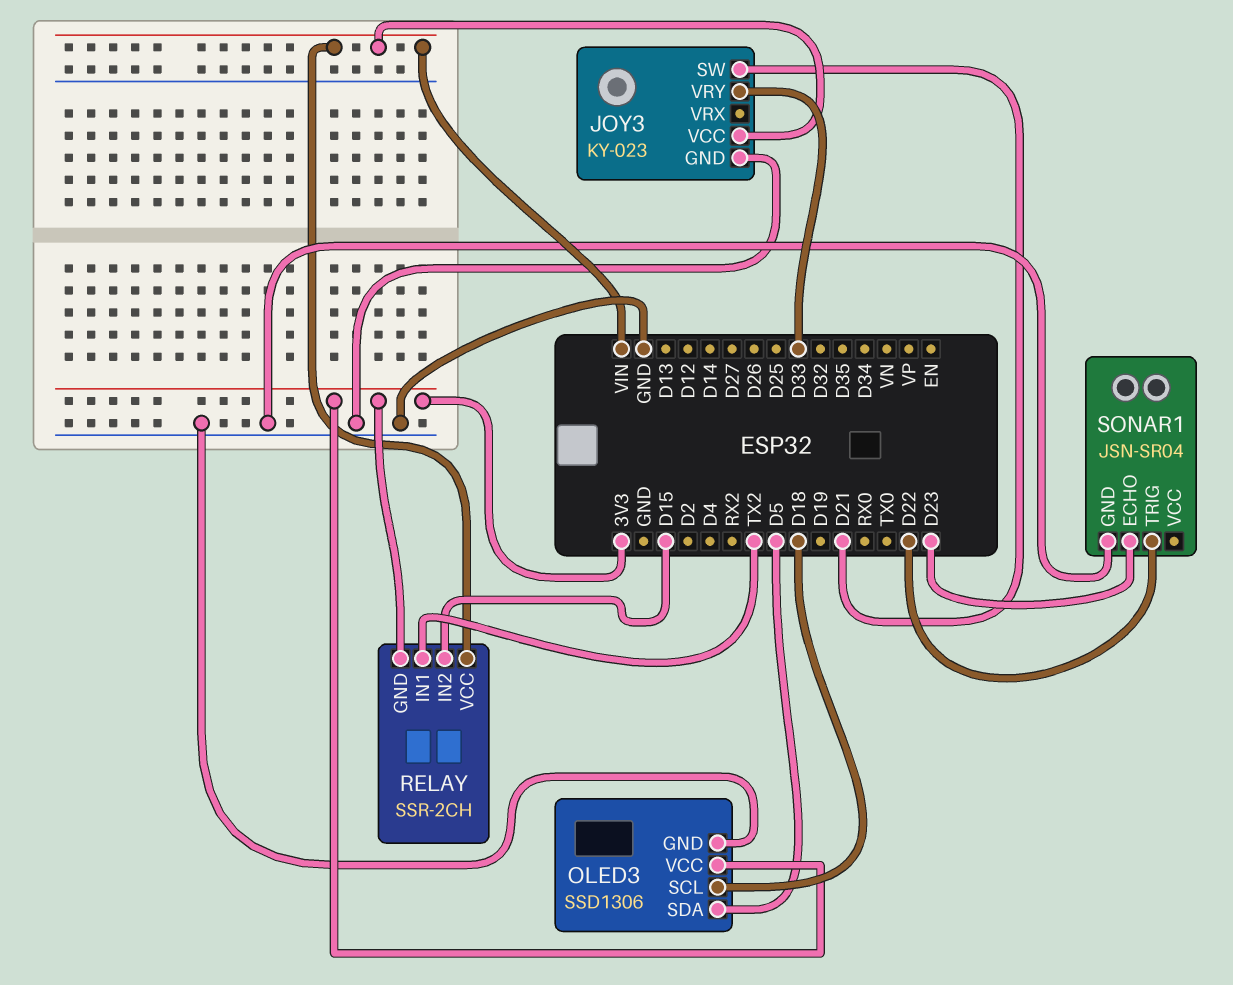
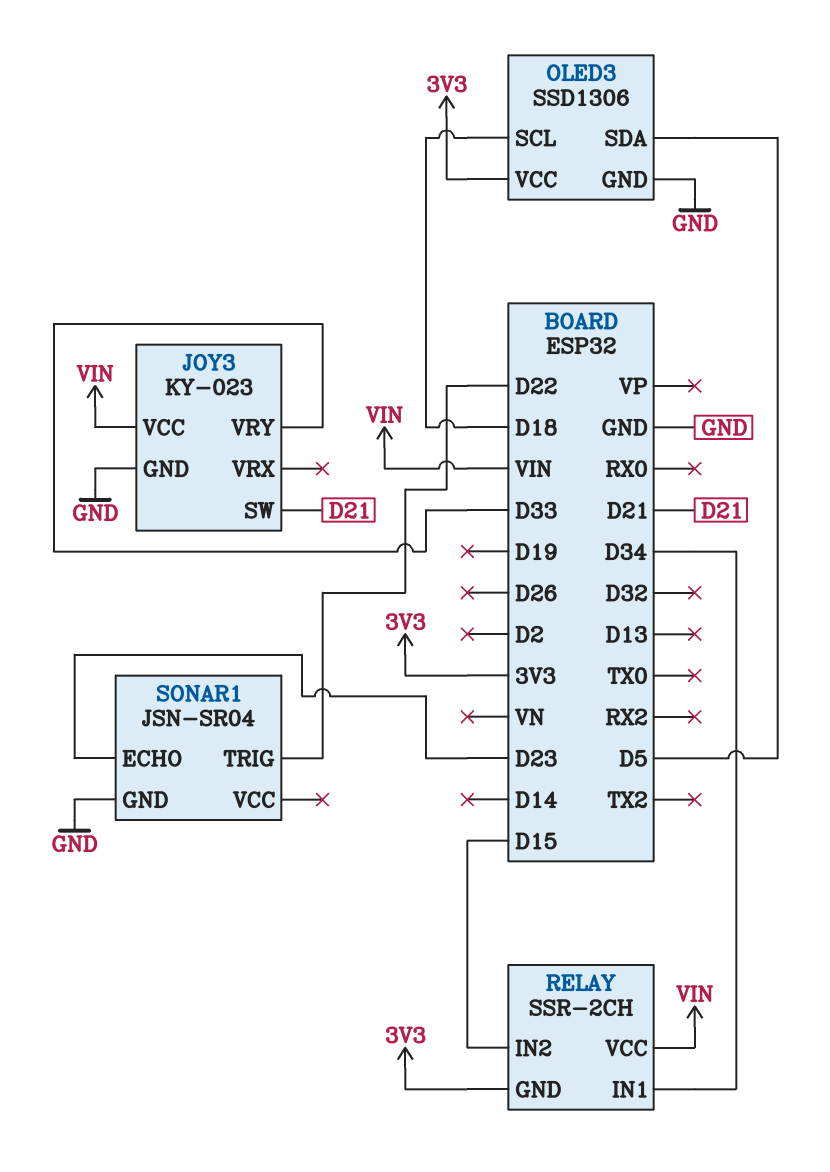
RELAY pin IN1: TX2 -> D34

